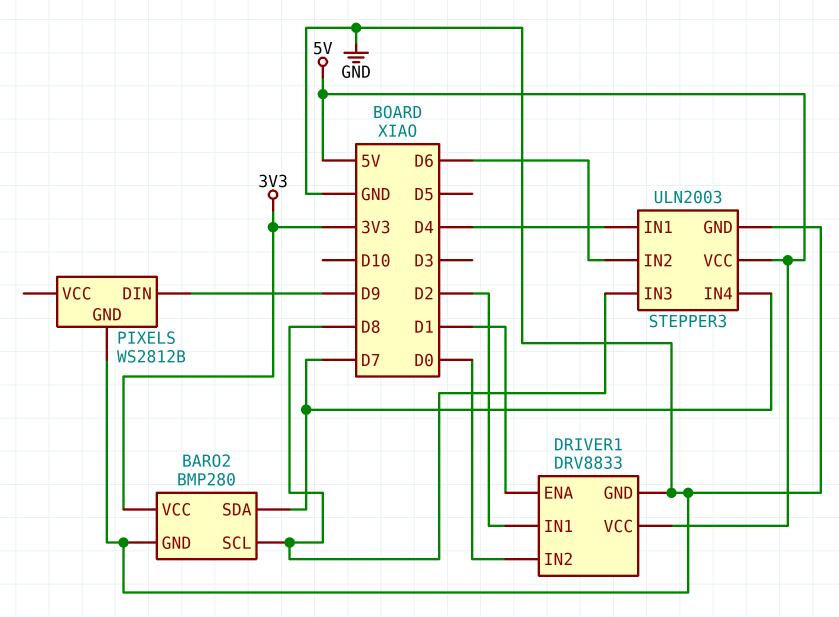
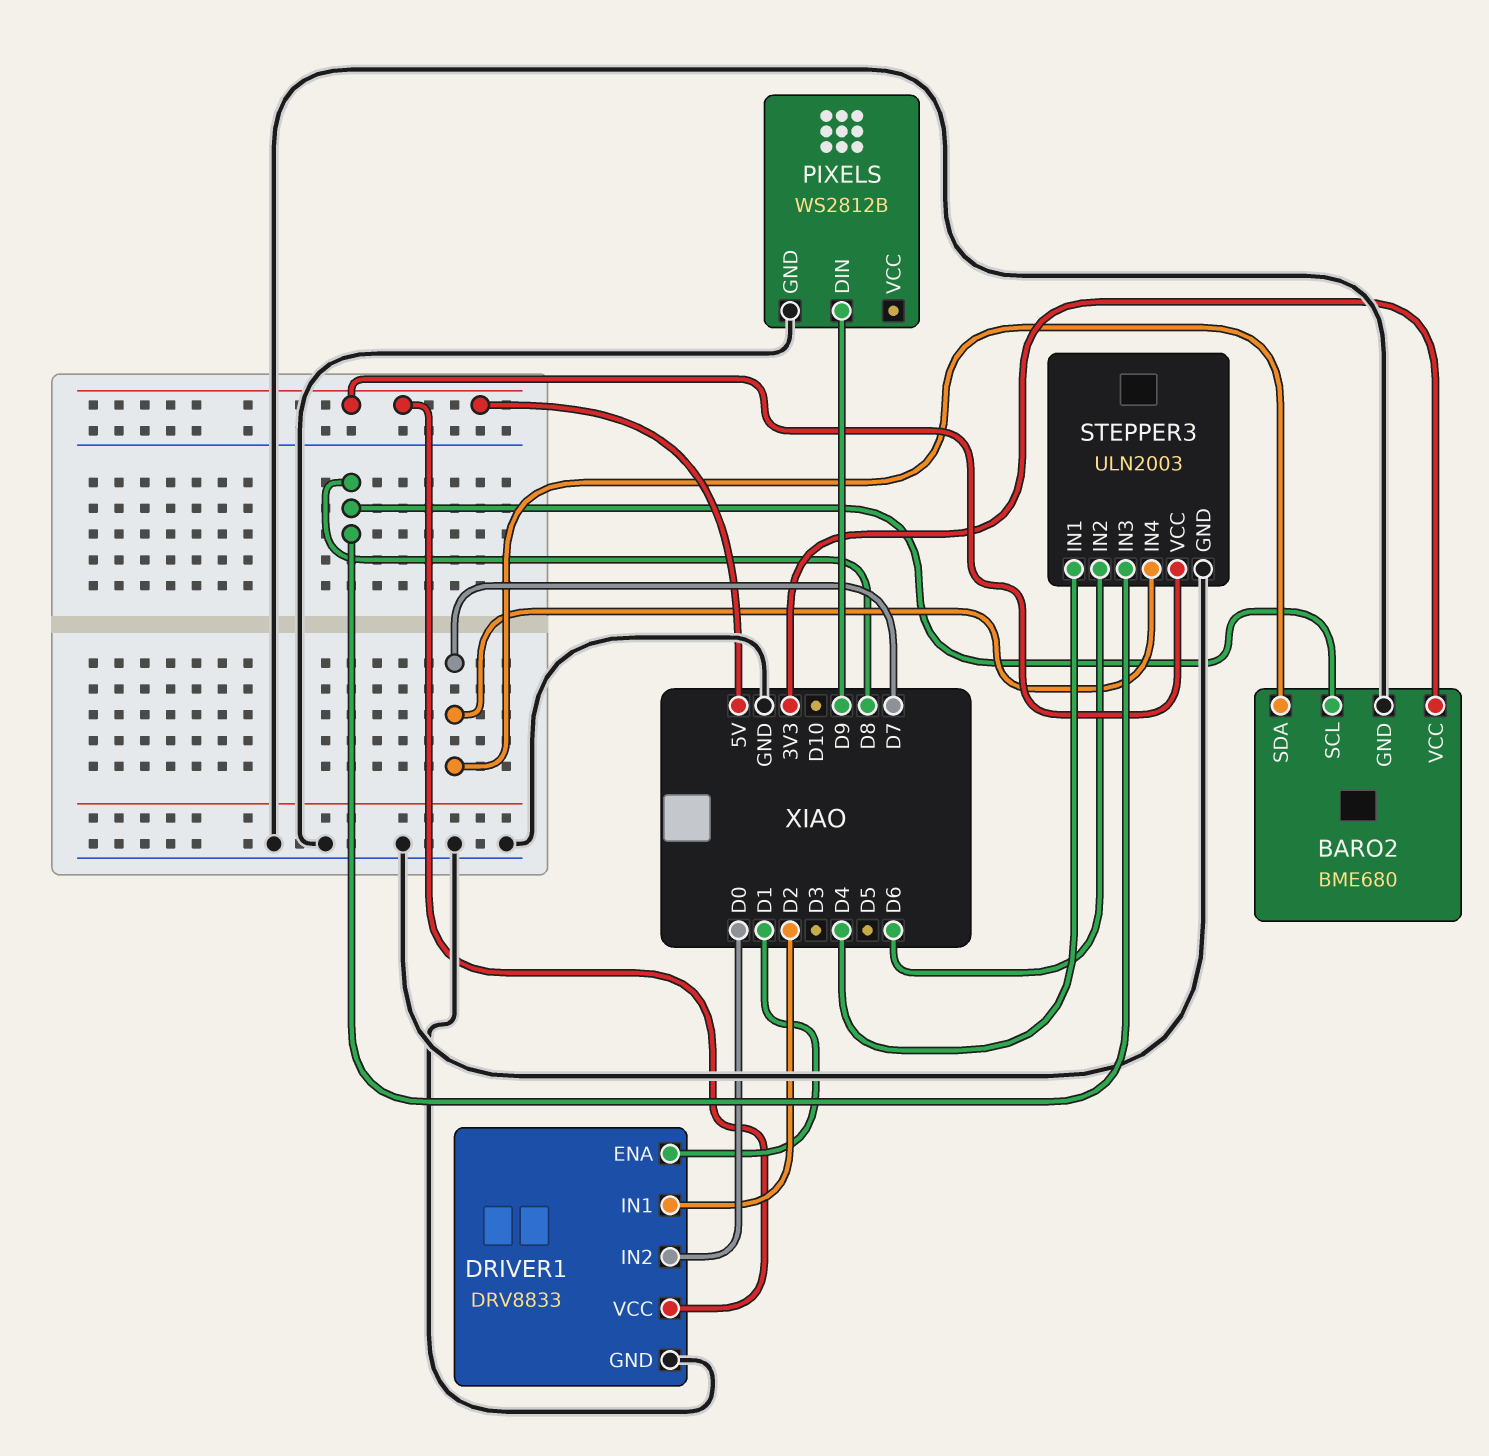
BARO2: BMP280 -> BME680

